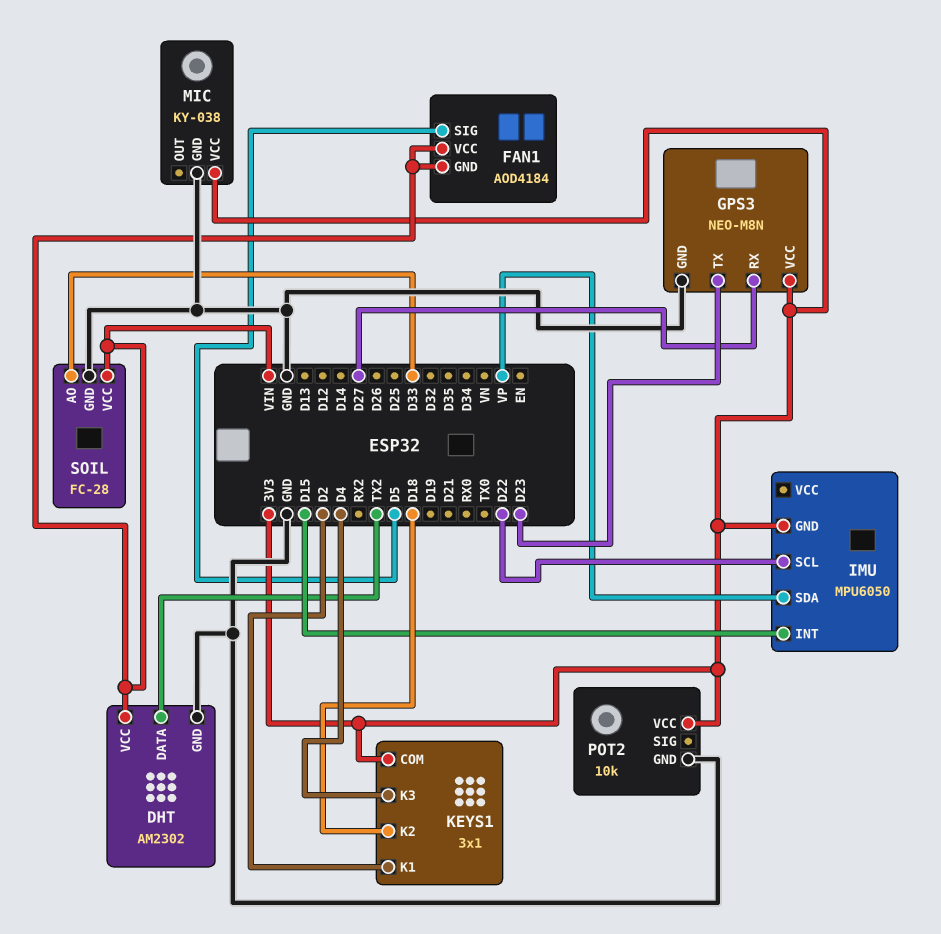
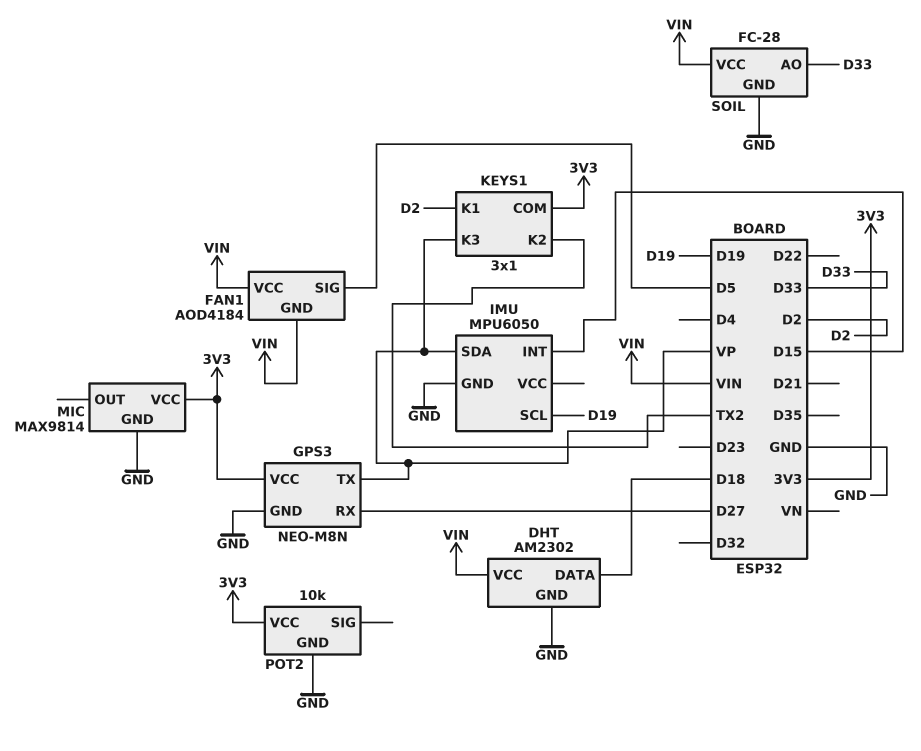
DHT pin DATA: TX2 -> D18
GPS3 pin TX: D23 -> VP
IMU pin GND: 3V3 -> GND
IMU pin SCL: D22 -> D19
KEYS1 pin K2: D18 -> TX2
KEYS1 pin K3: D4 -> VP
MIC: KY-038 -> MAX9814

